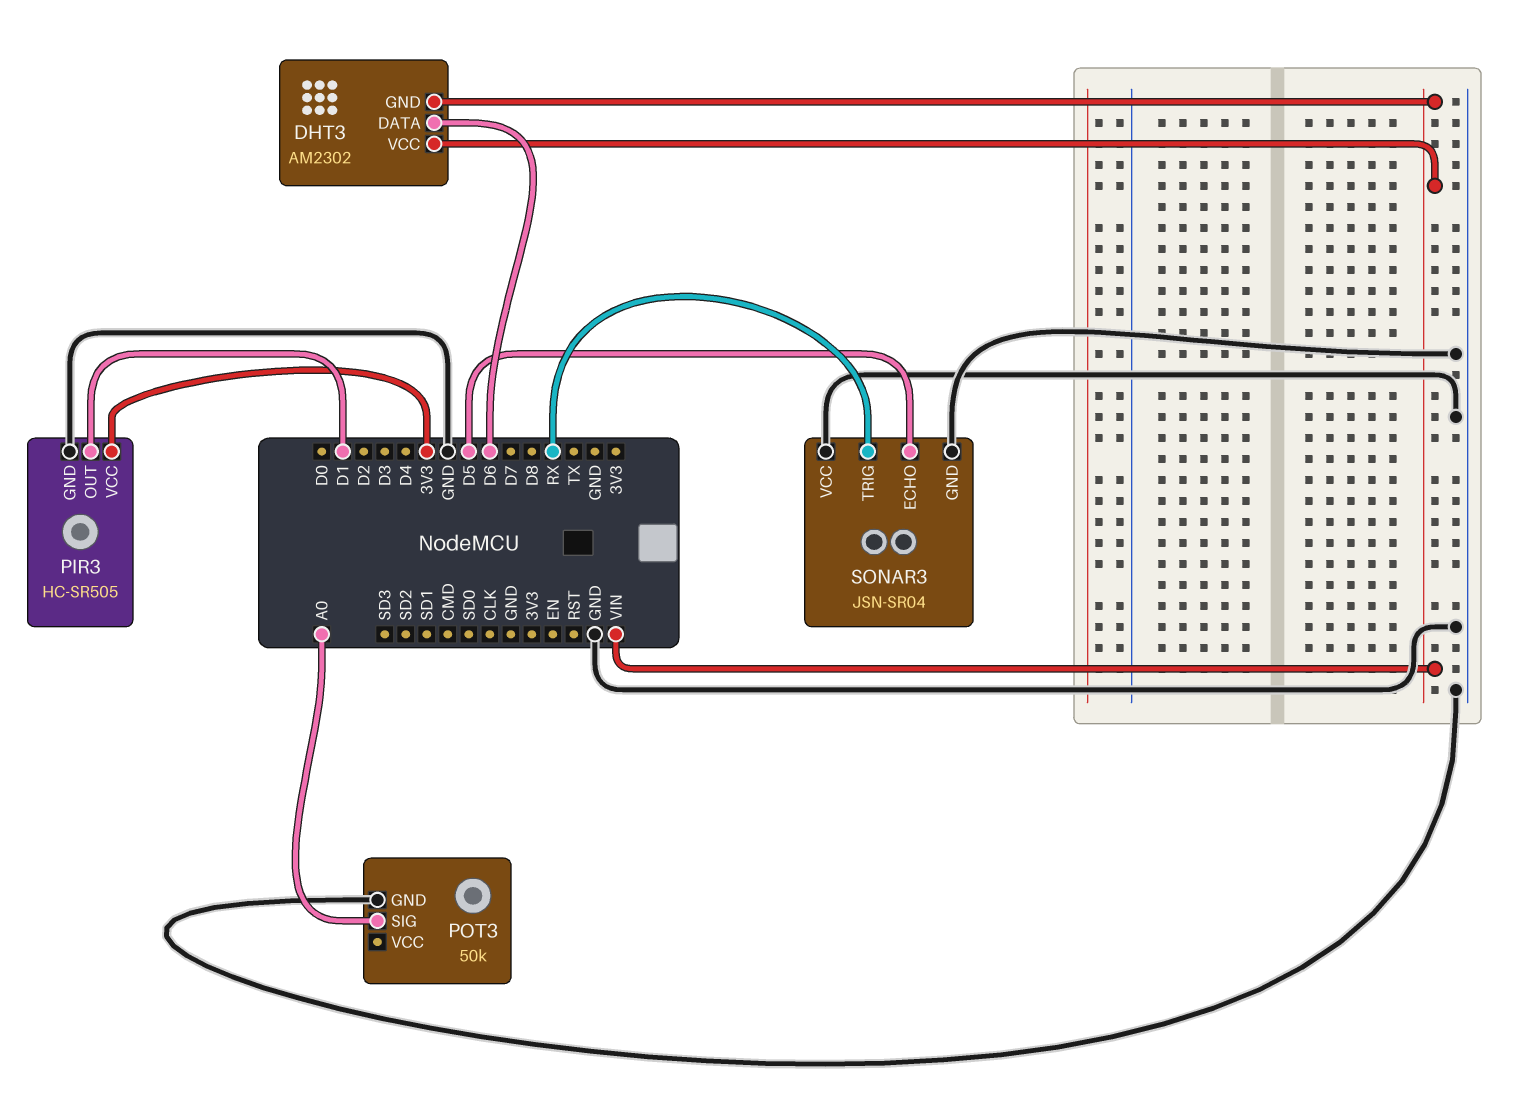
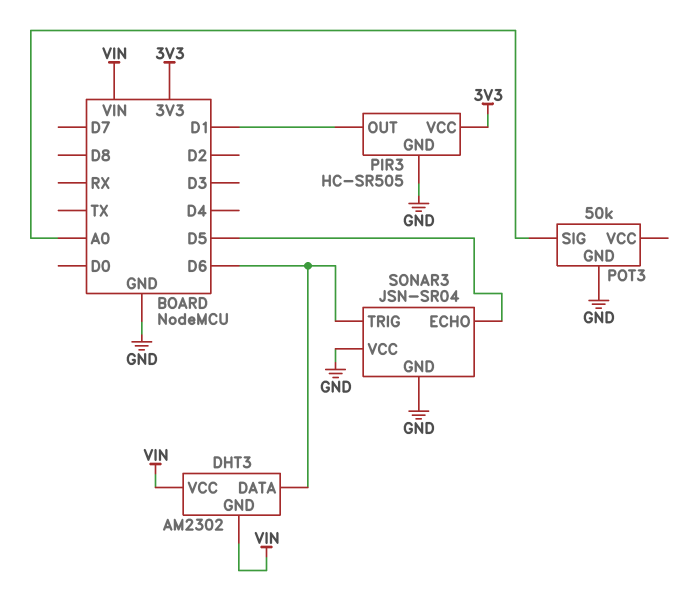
SONAR3 pin TRIG: RX -> D6

